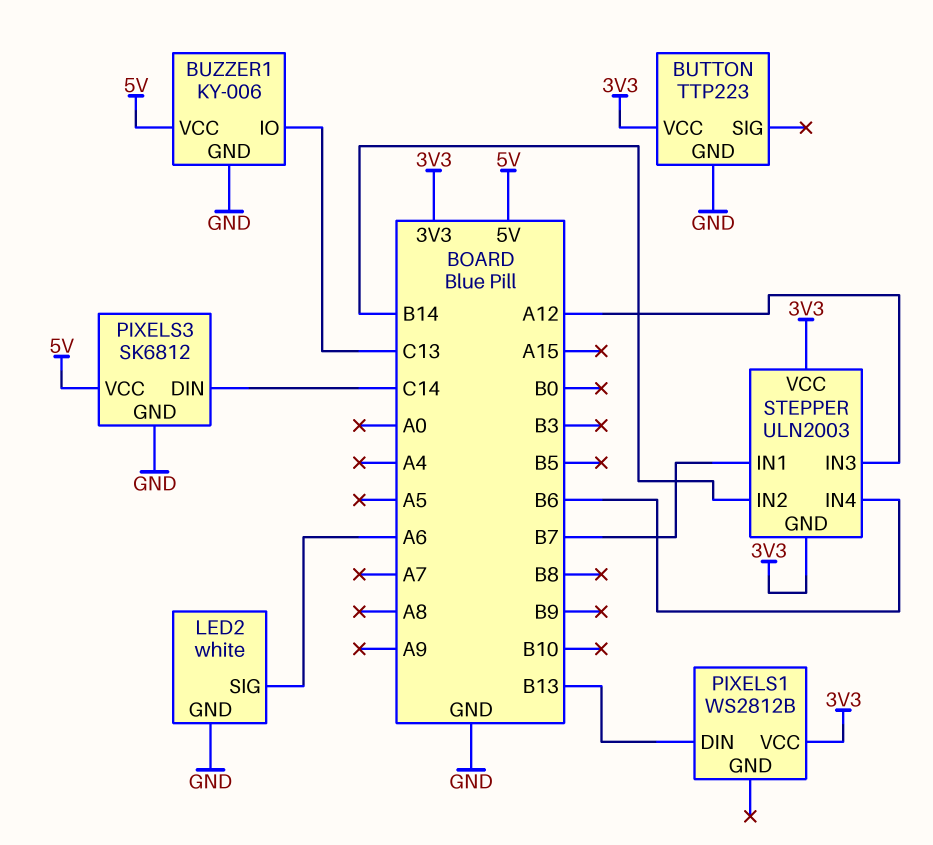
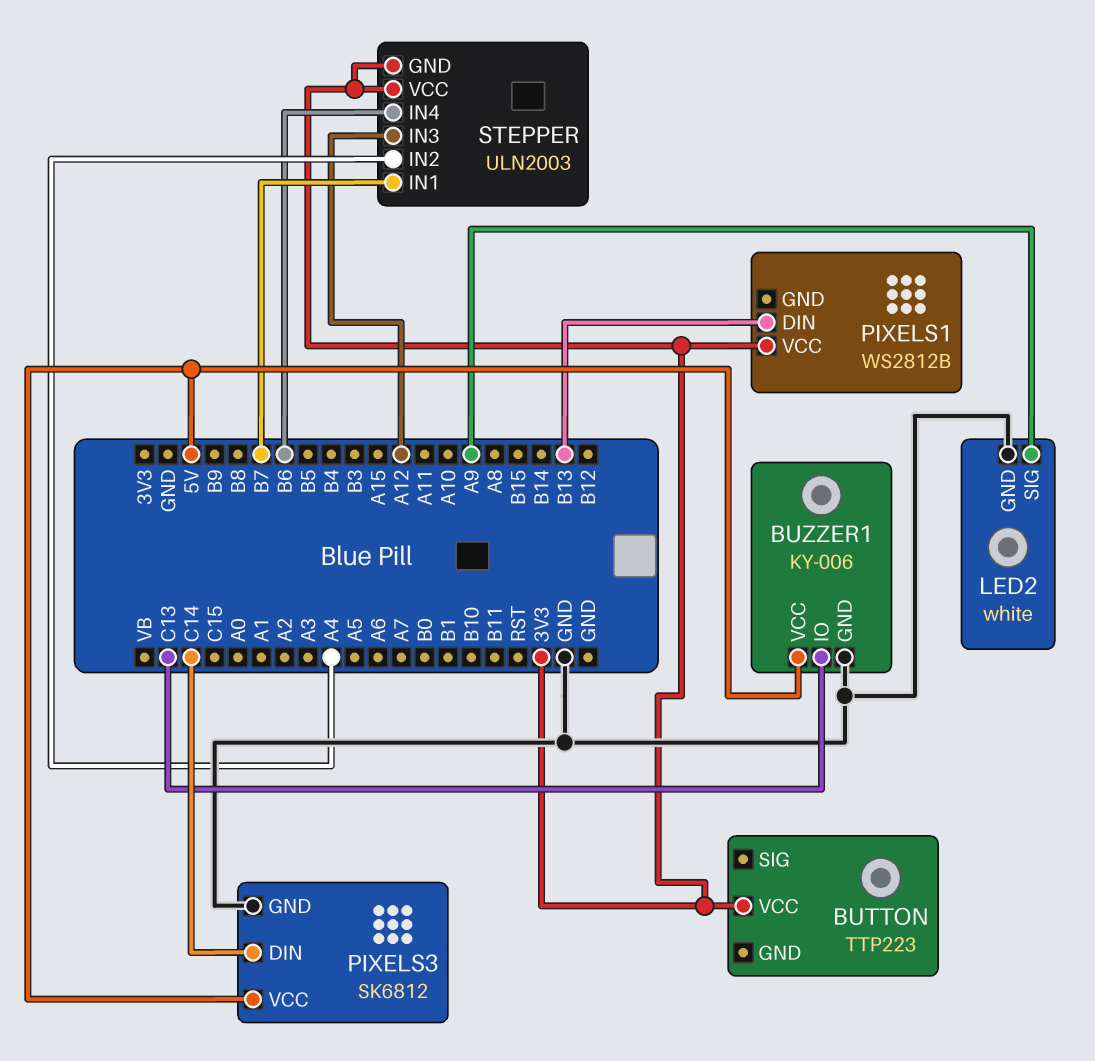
BUTTON pin GND: GND -> none
LED2 pin SIG: A6 -> A9
STEPPER pin IN2: B14 -> A4

